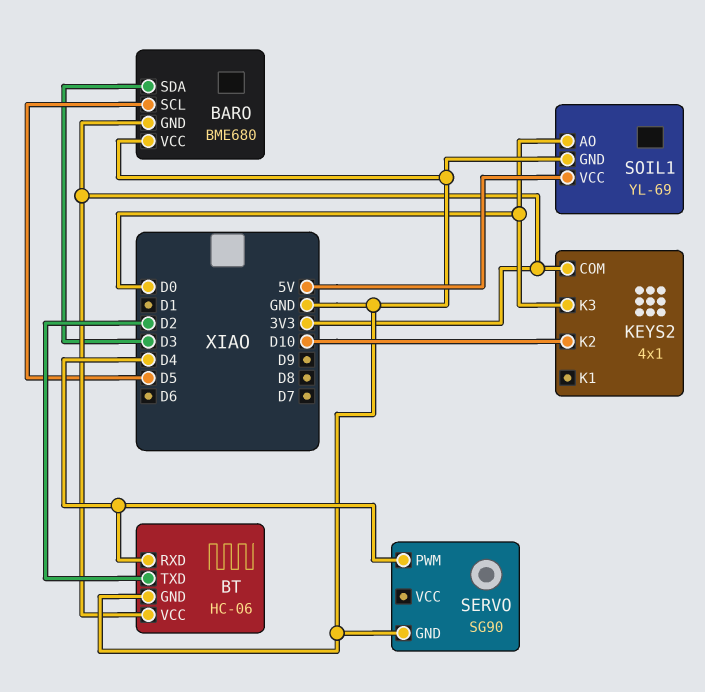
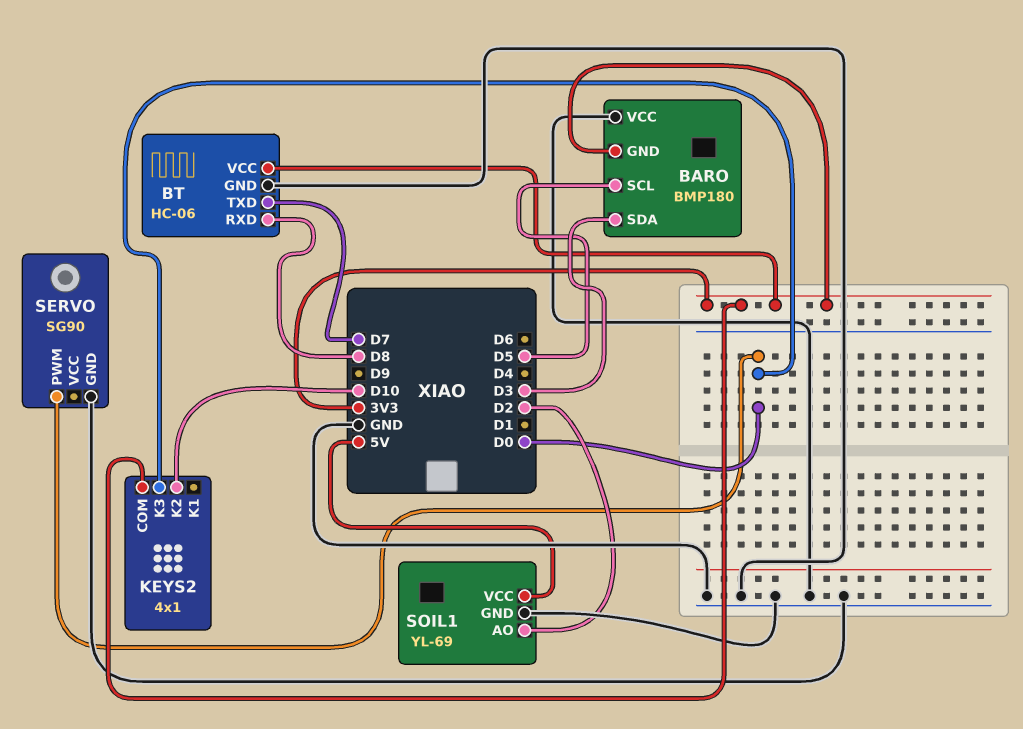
BARO: BME680 -> BMP180
BT pin RXD: D4 -> D8
BT pin TXD: D2 -> D7
SERVO pin PWM: D4 -> D0
SOIL1 pin AO: D0 -> D2

